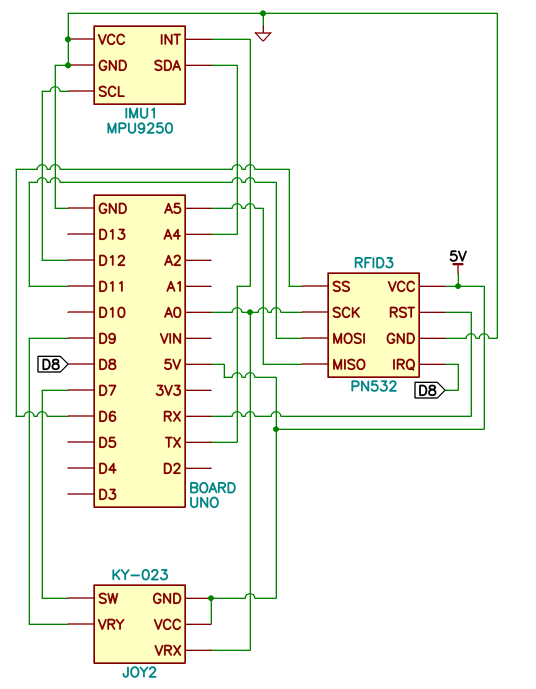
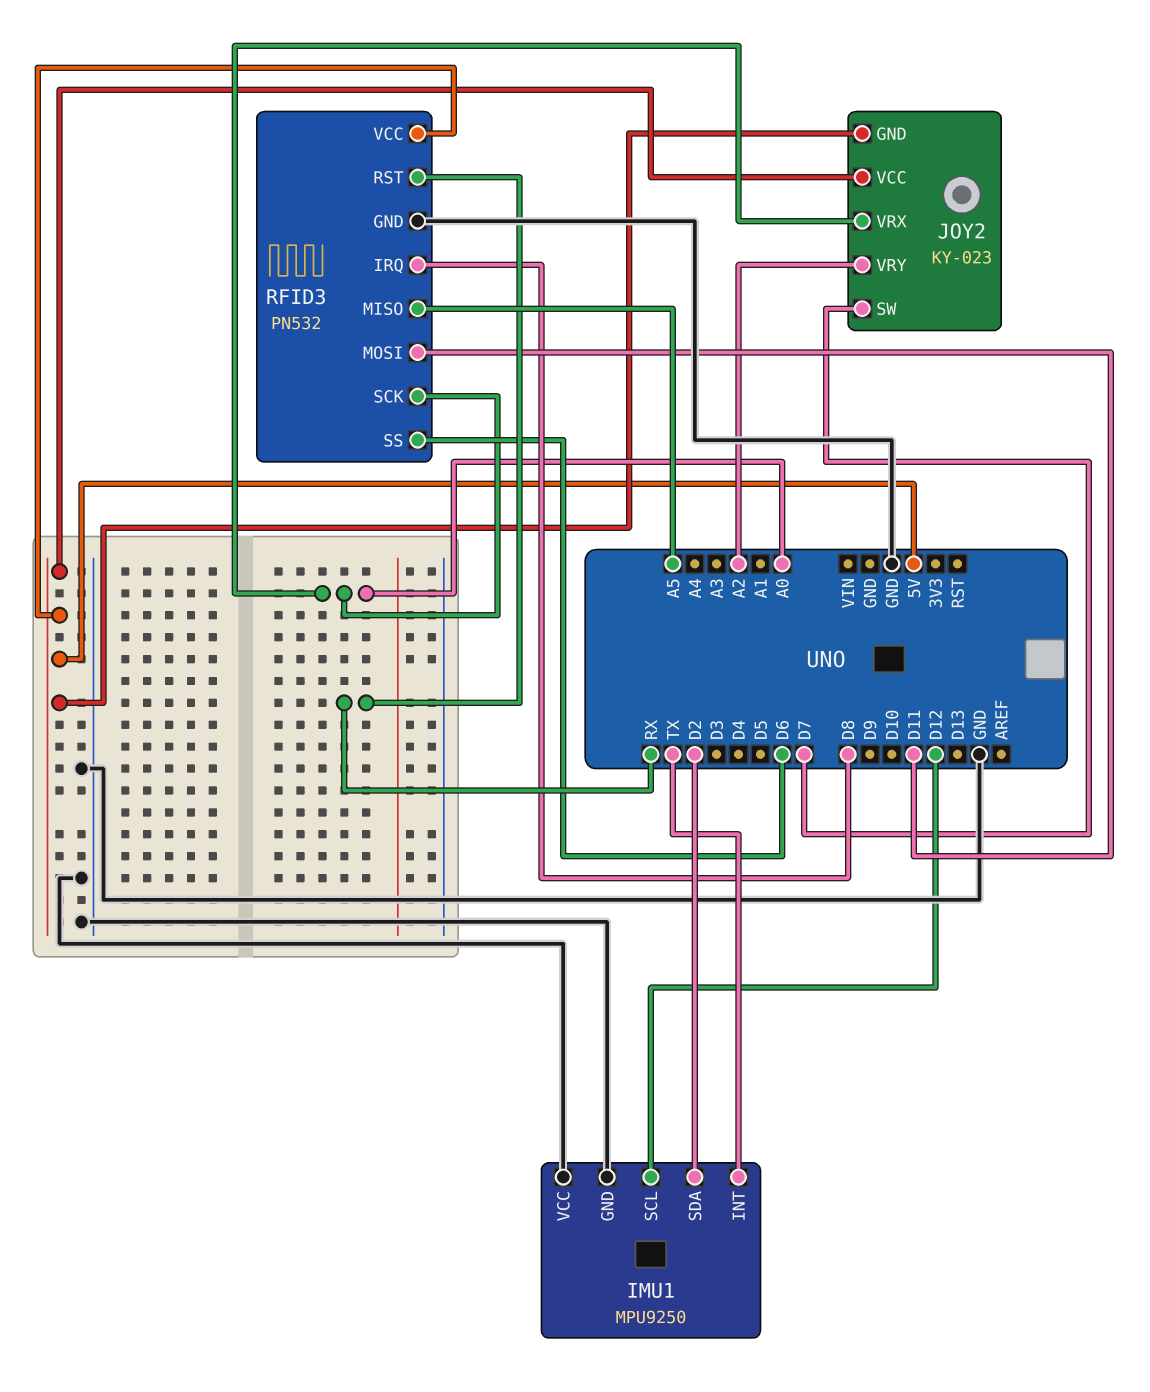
IMU1 pin SDA: A4 -> D2
JOY2 pin VRY: D9 -> A2

